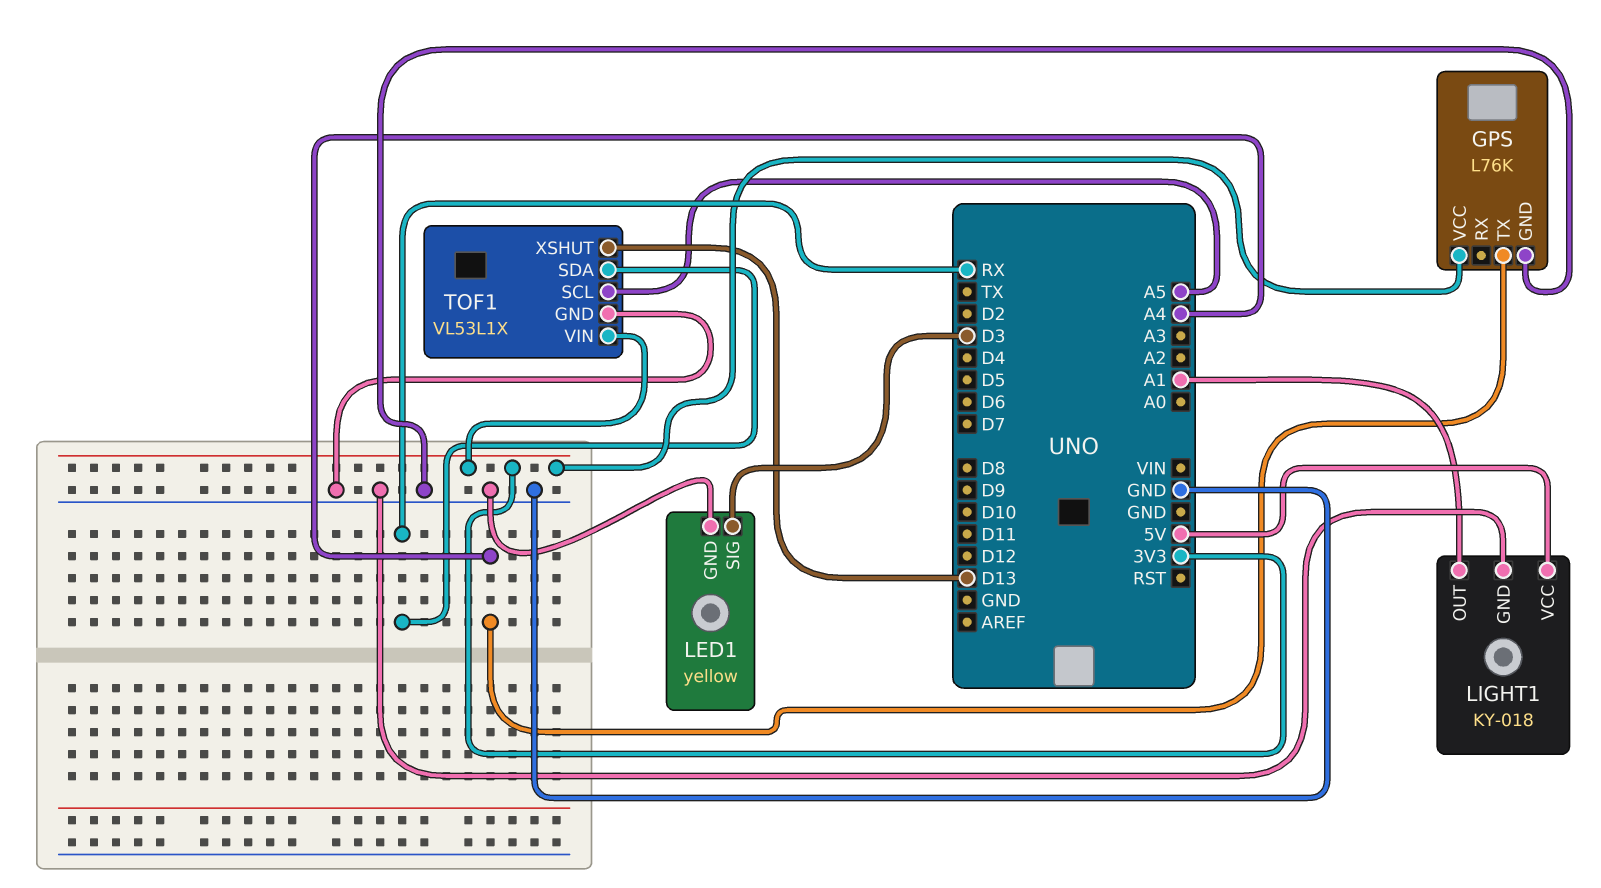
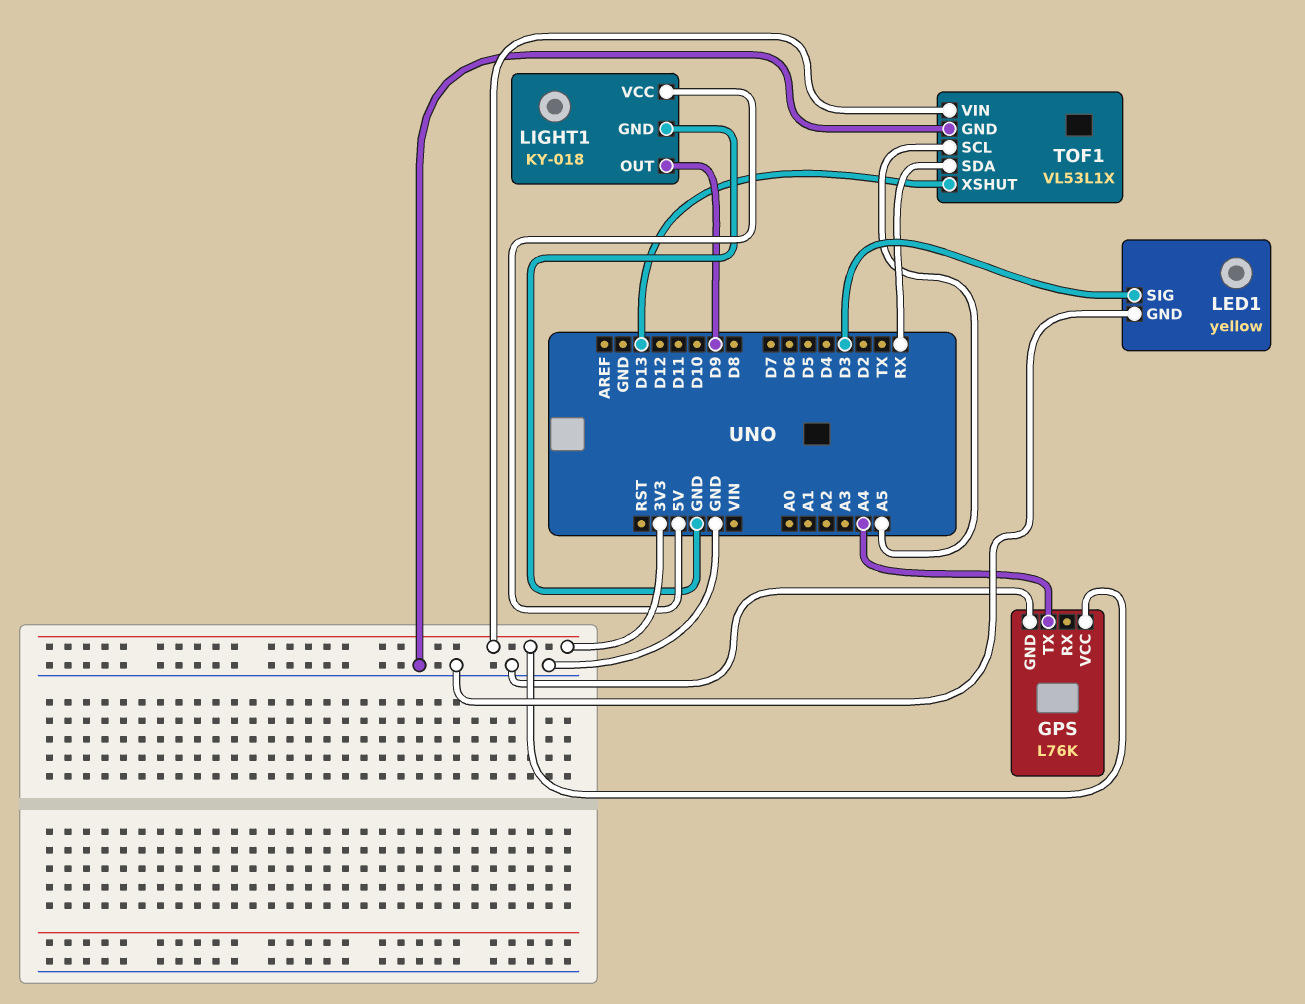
LIGHT1 pin OUT: A1 -> D9

